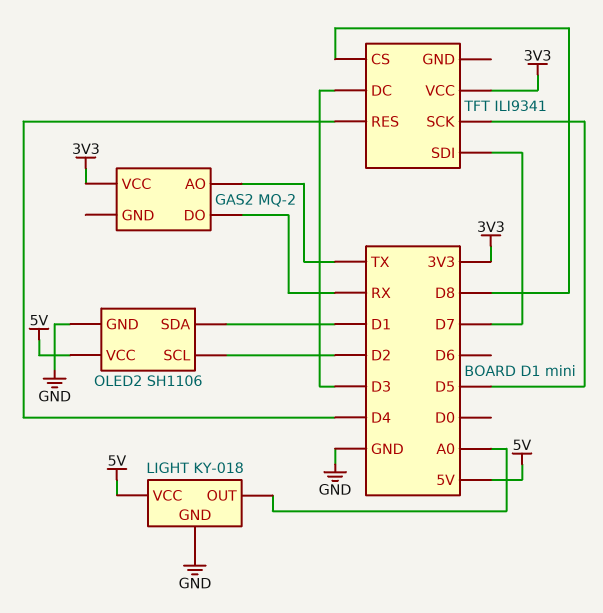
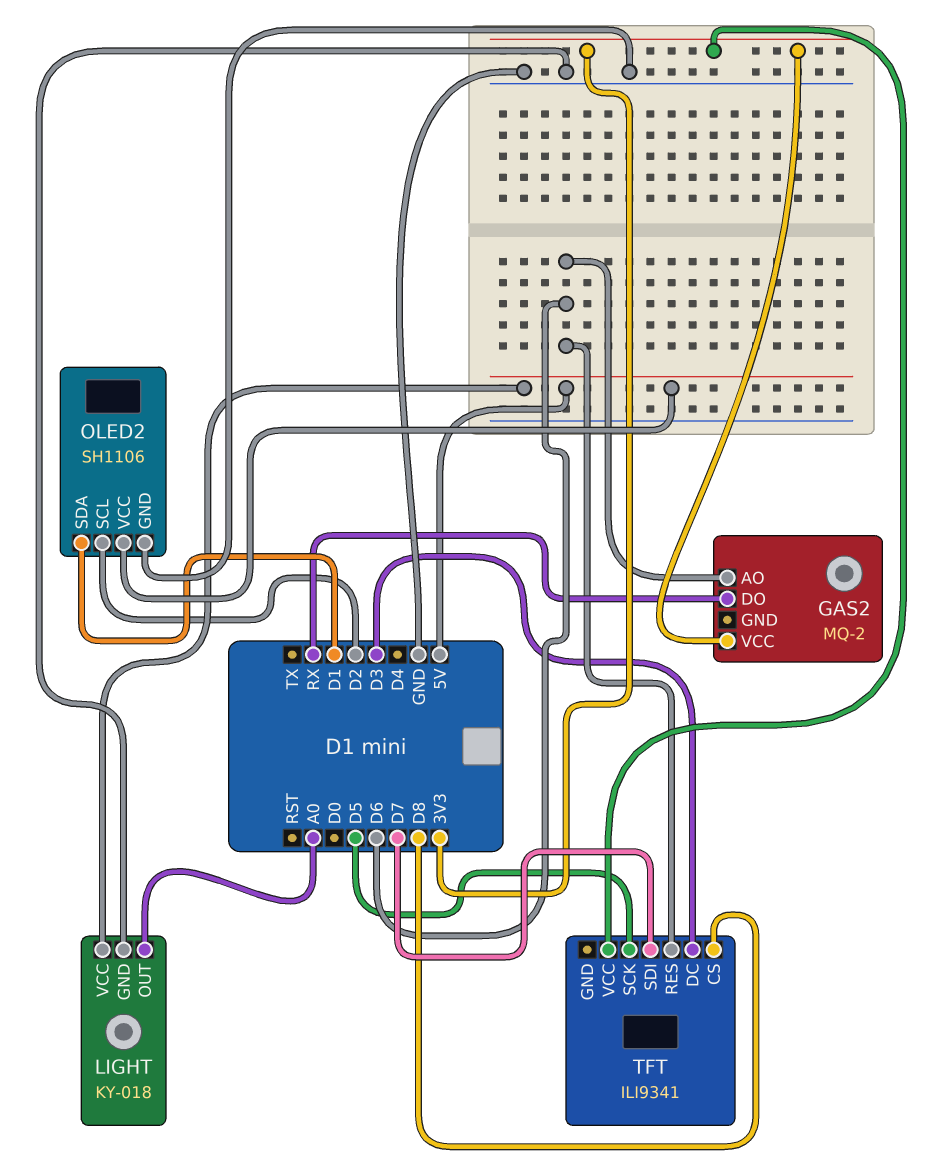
GAS2 pin AO: TX -> D6
TFT pin RES: D4 -> D6

